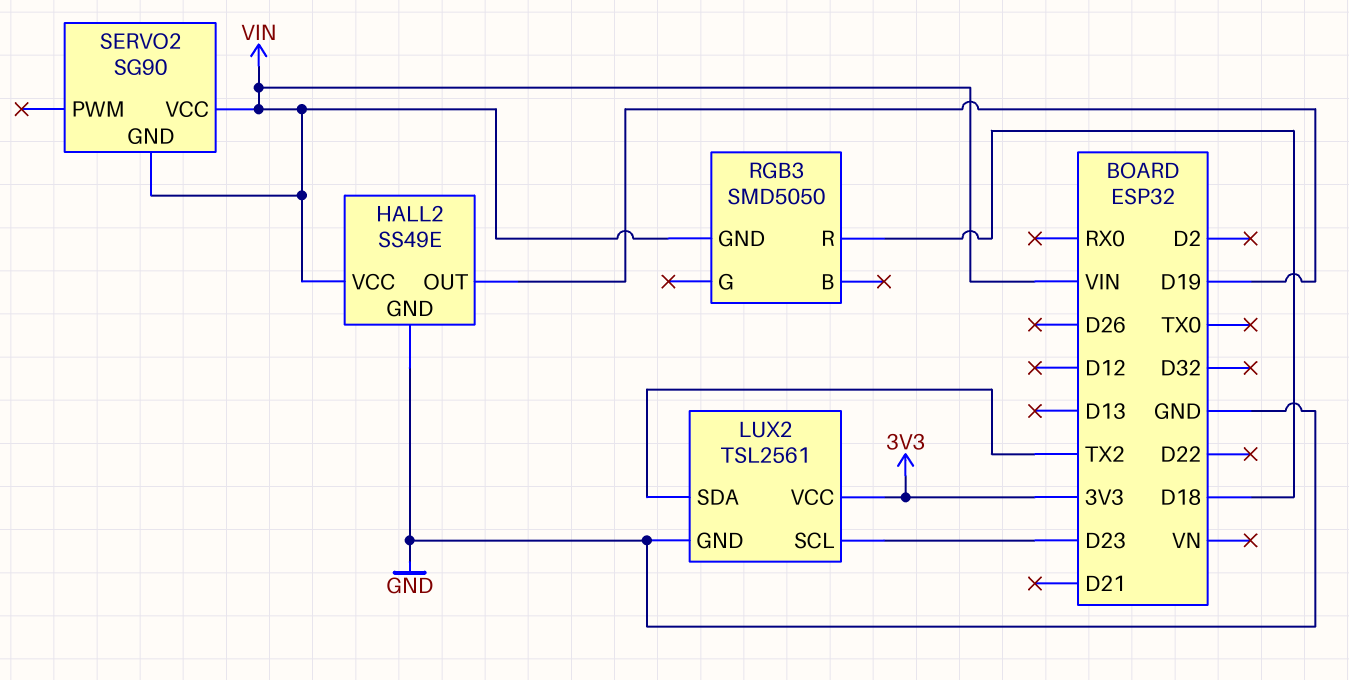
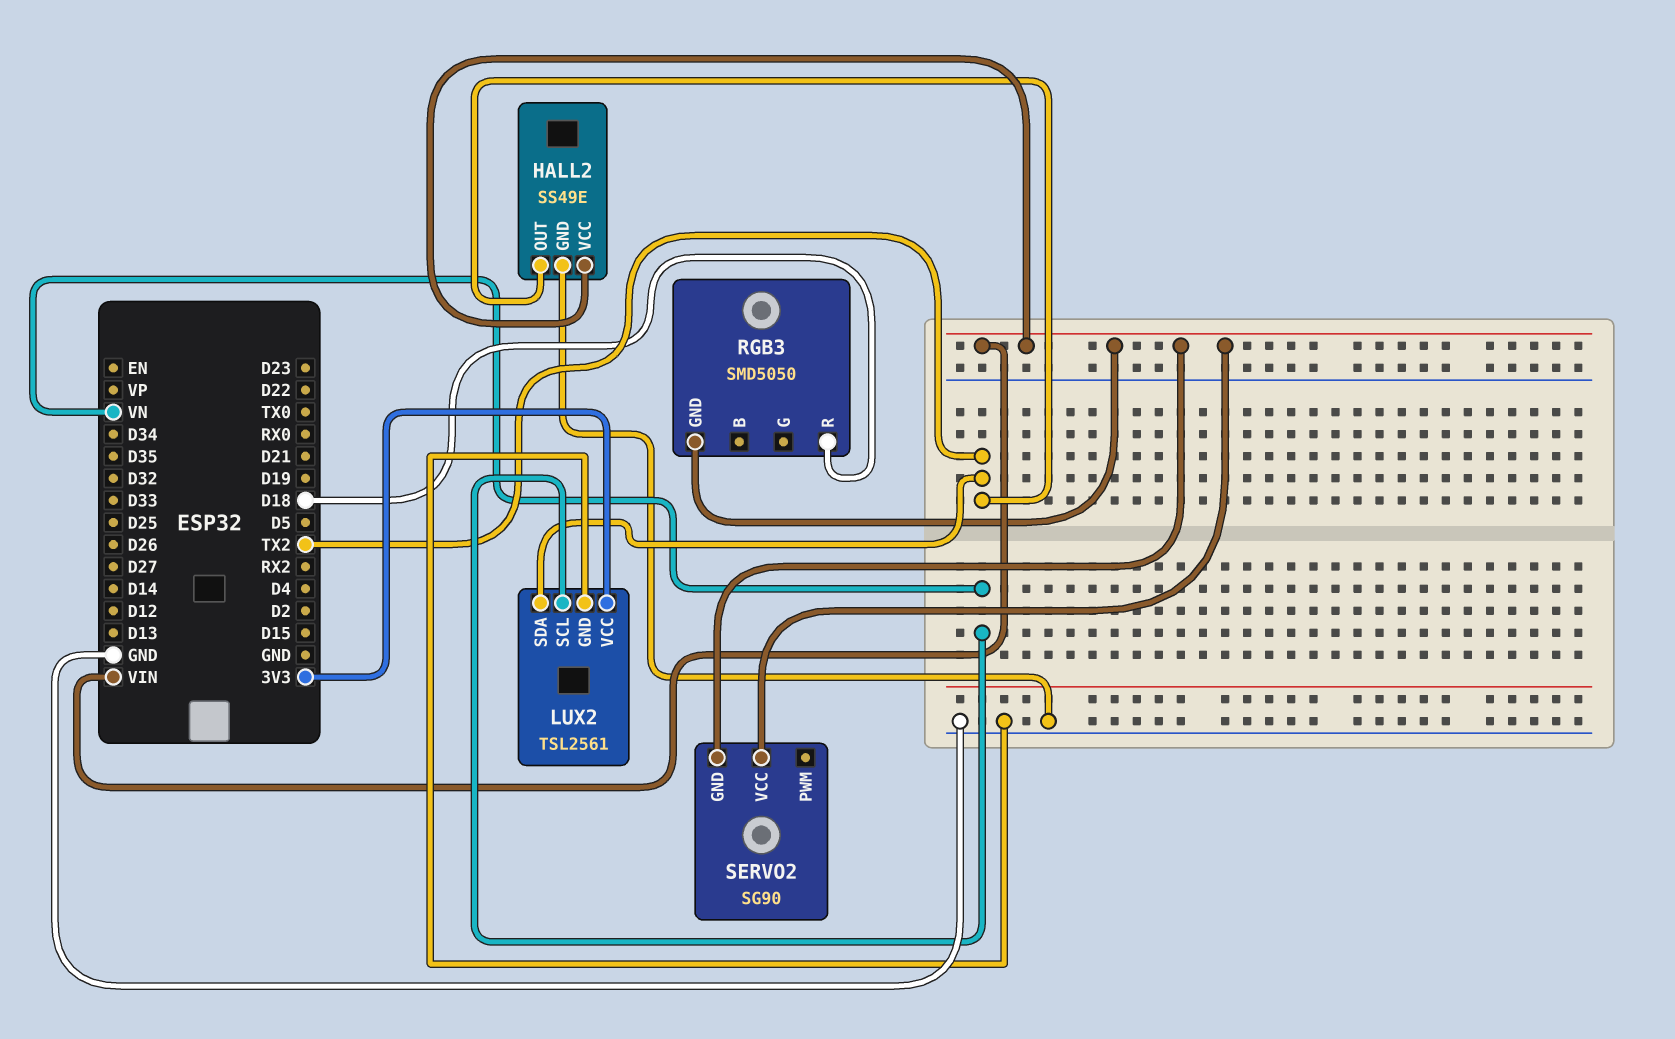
HALL2 pin OUT: D19 -> TX2
LUX2 pin SCL: D23 -> VN

